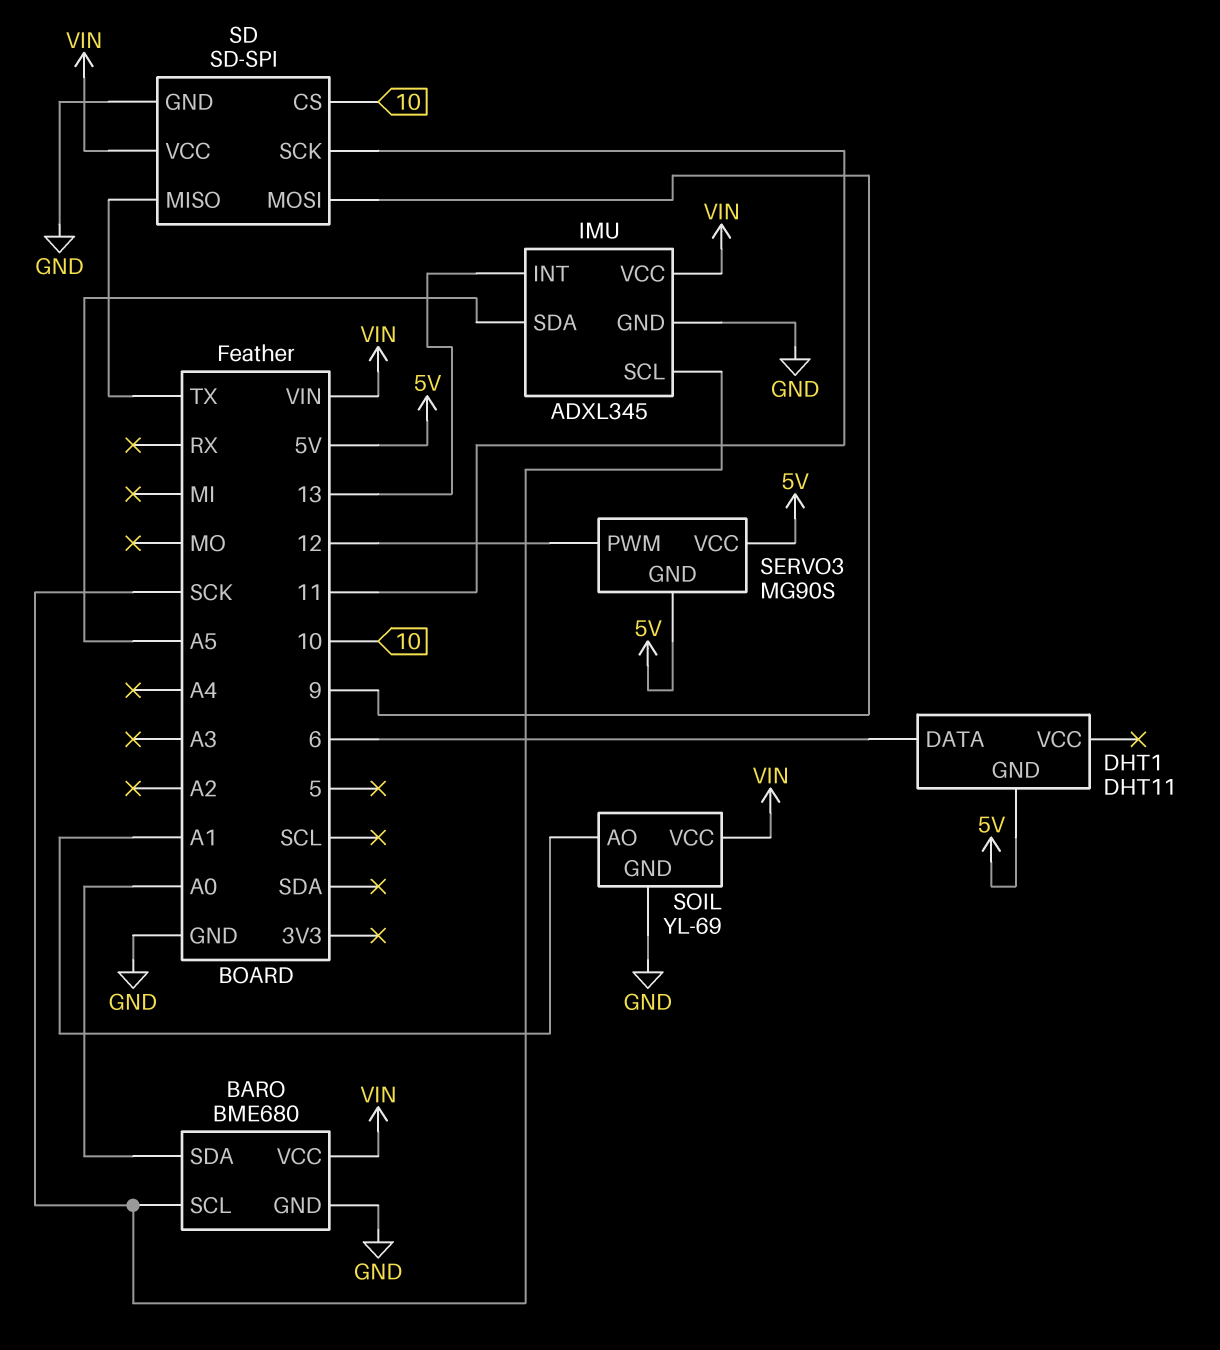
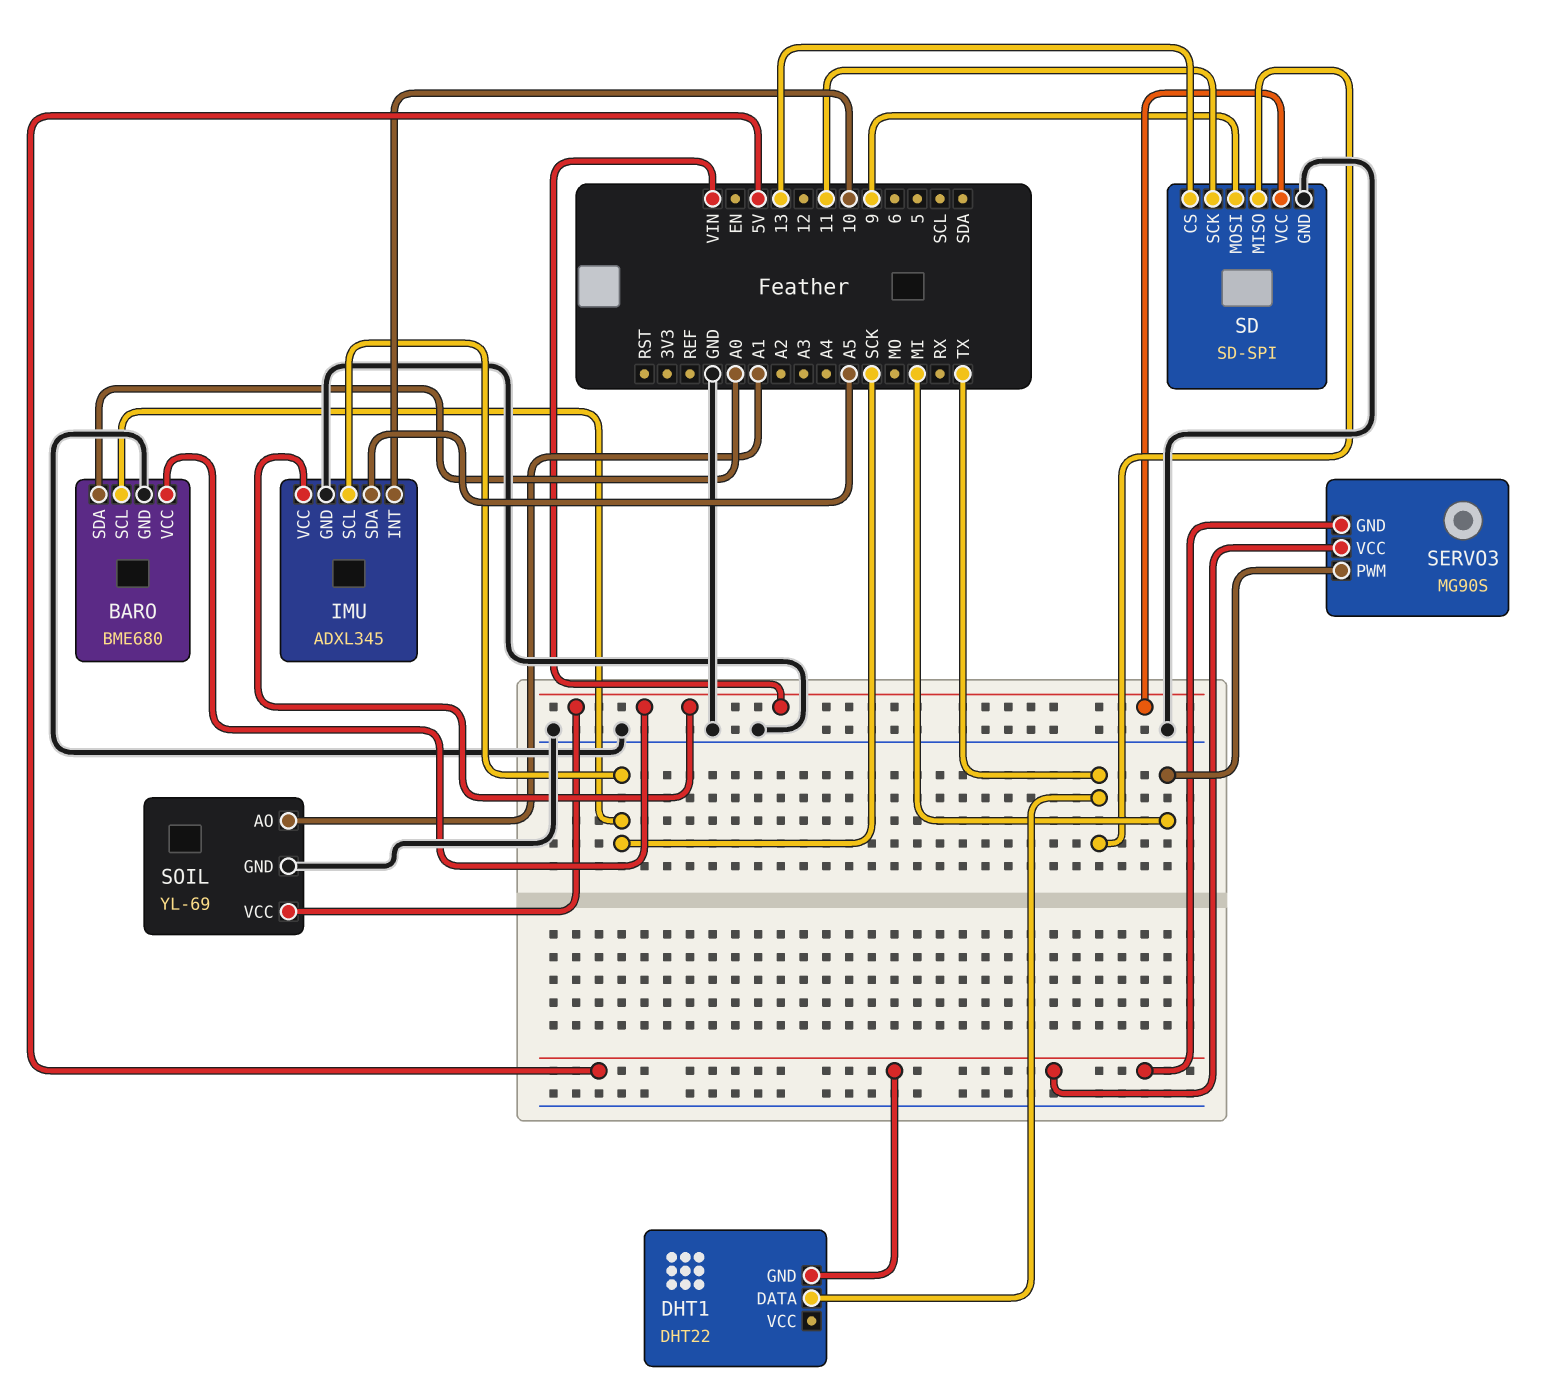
DHT1: DHT11 -> DHT22
DHT1 pin DATA: 6 -> TX
IMU pin INT: 13 -> 10
SD pin CS: 10 -> 13
SERVO3 pin PWM: 12 -> MI

